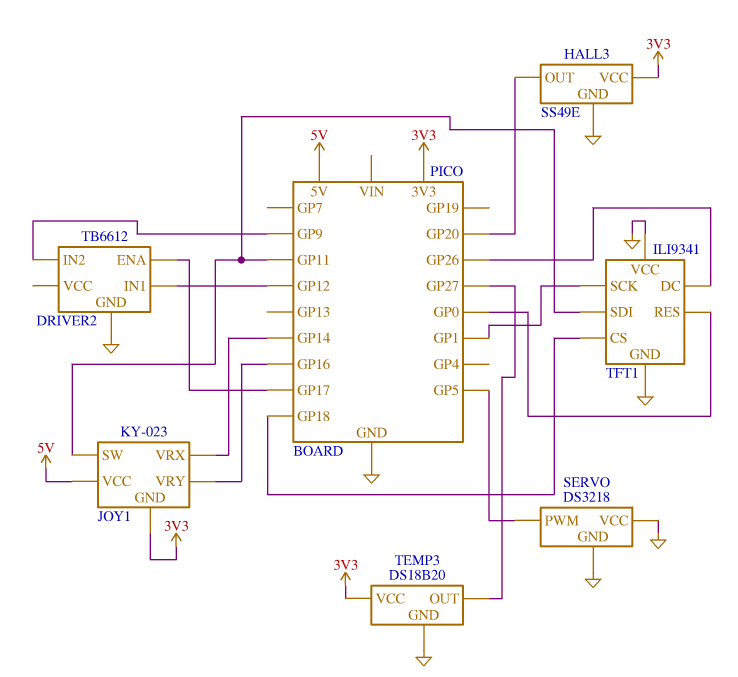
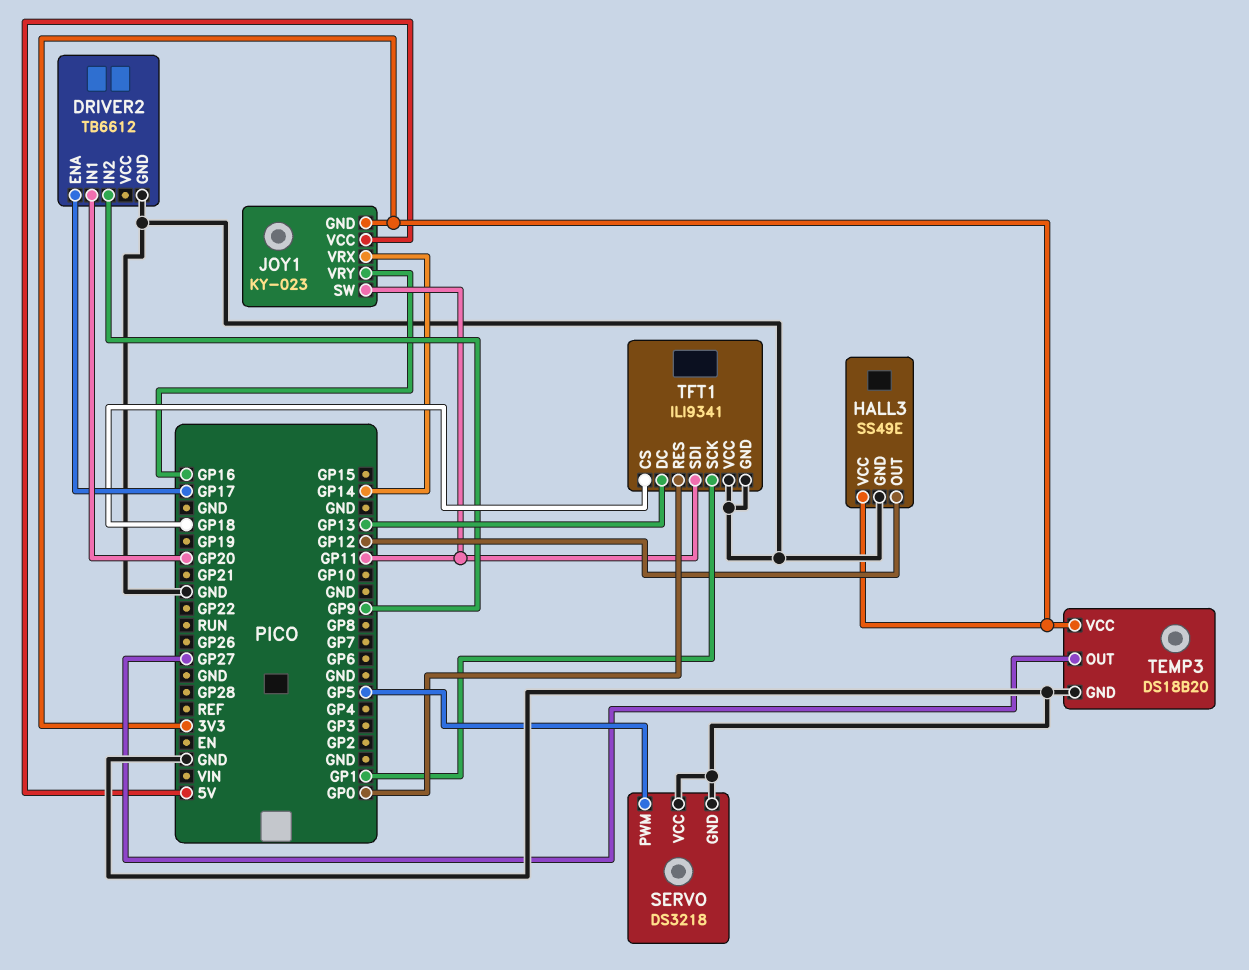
DRIVER2 pin IN1: GP12 -> GP20
HALL3 pin OUT: GP20 -> GP12
TFT1 pin DC: GP26 -> GP13

